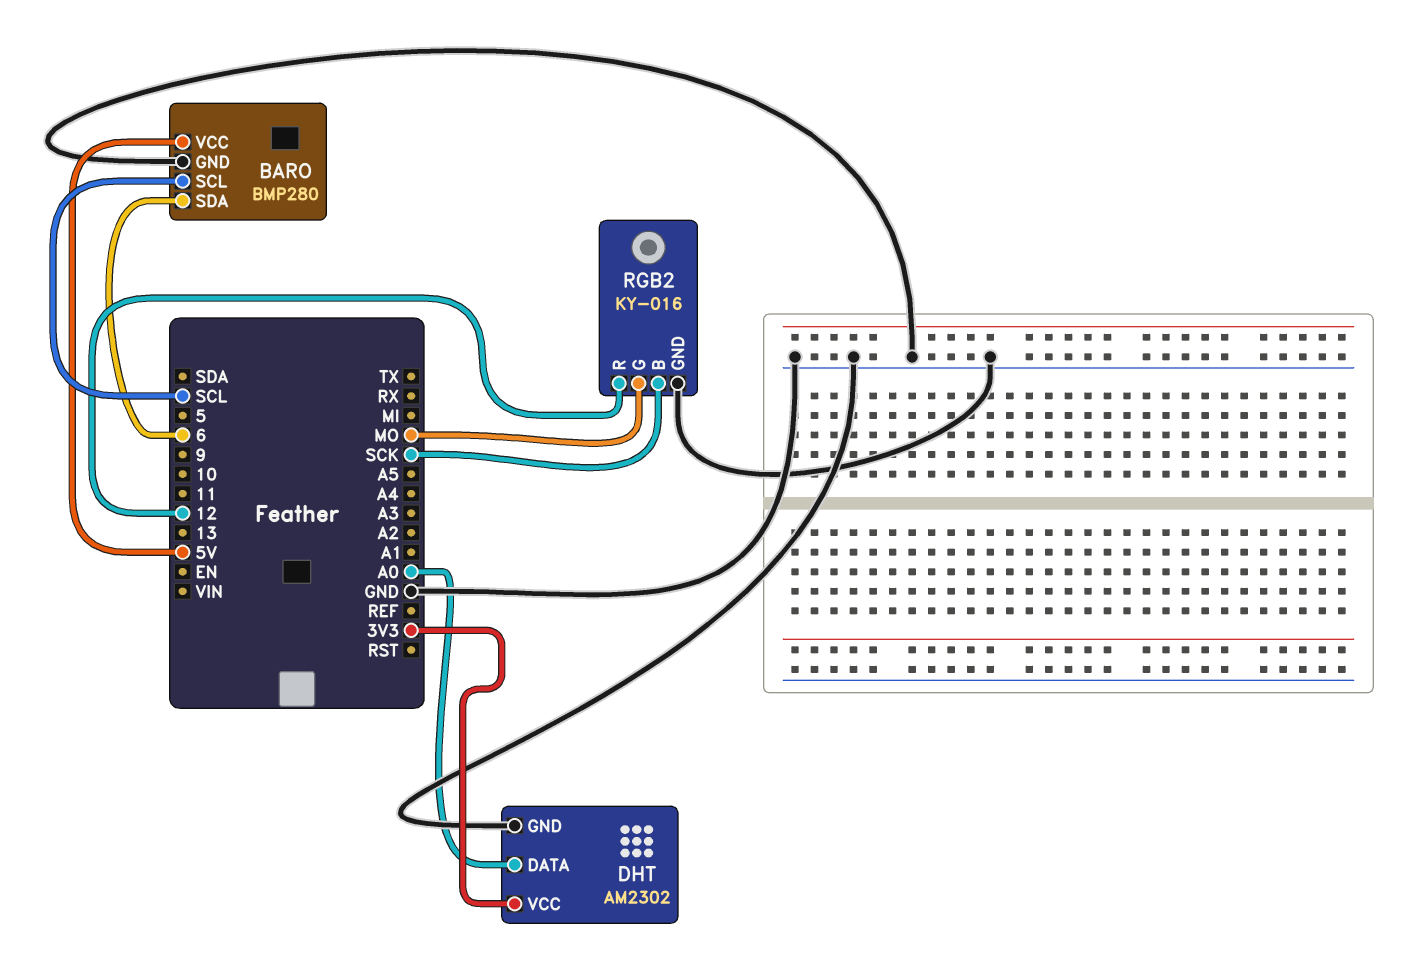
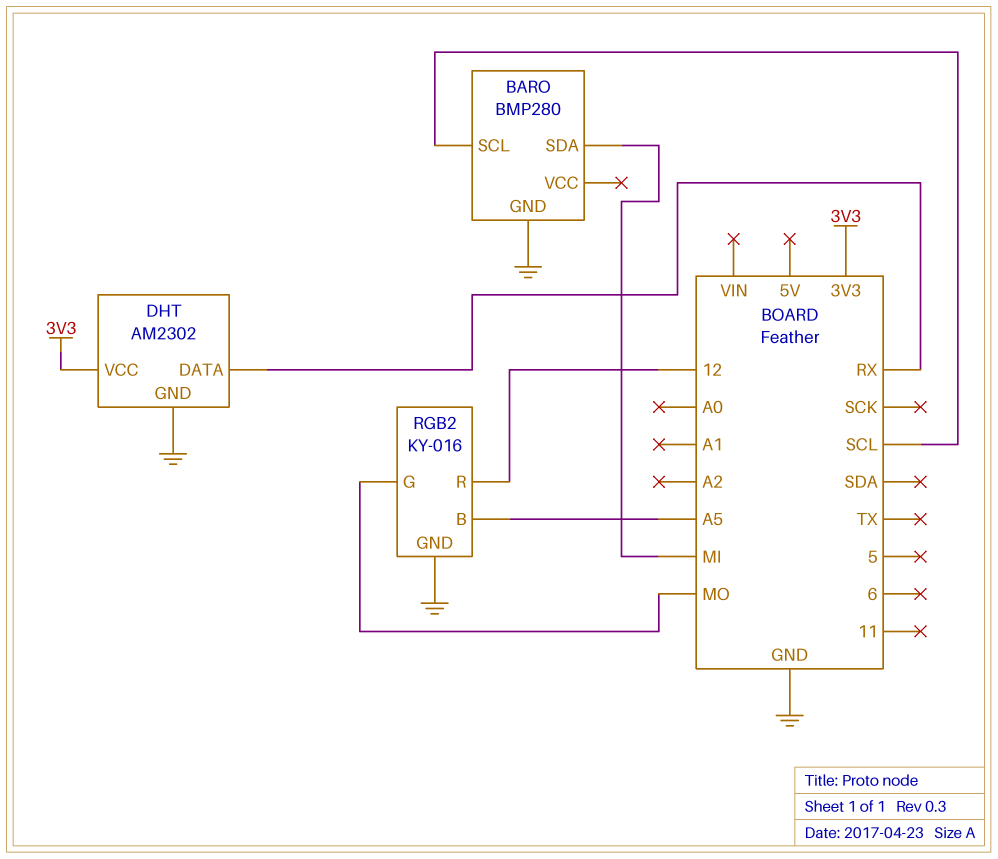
BARO pin SDA: 6 -> MI
BARO pin VCC: 5V -> none
DHT pin DATA: A0 -> RX
RGB2 pin B: SCK -> A5

